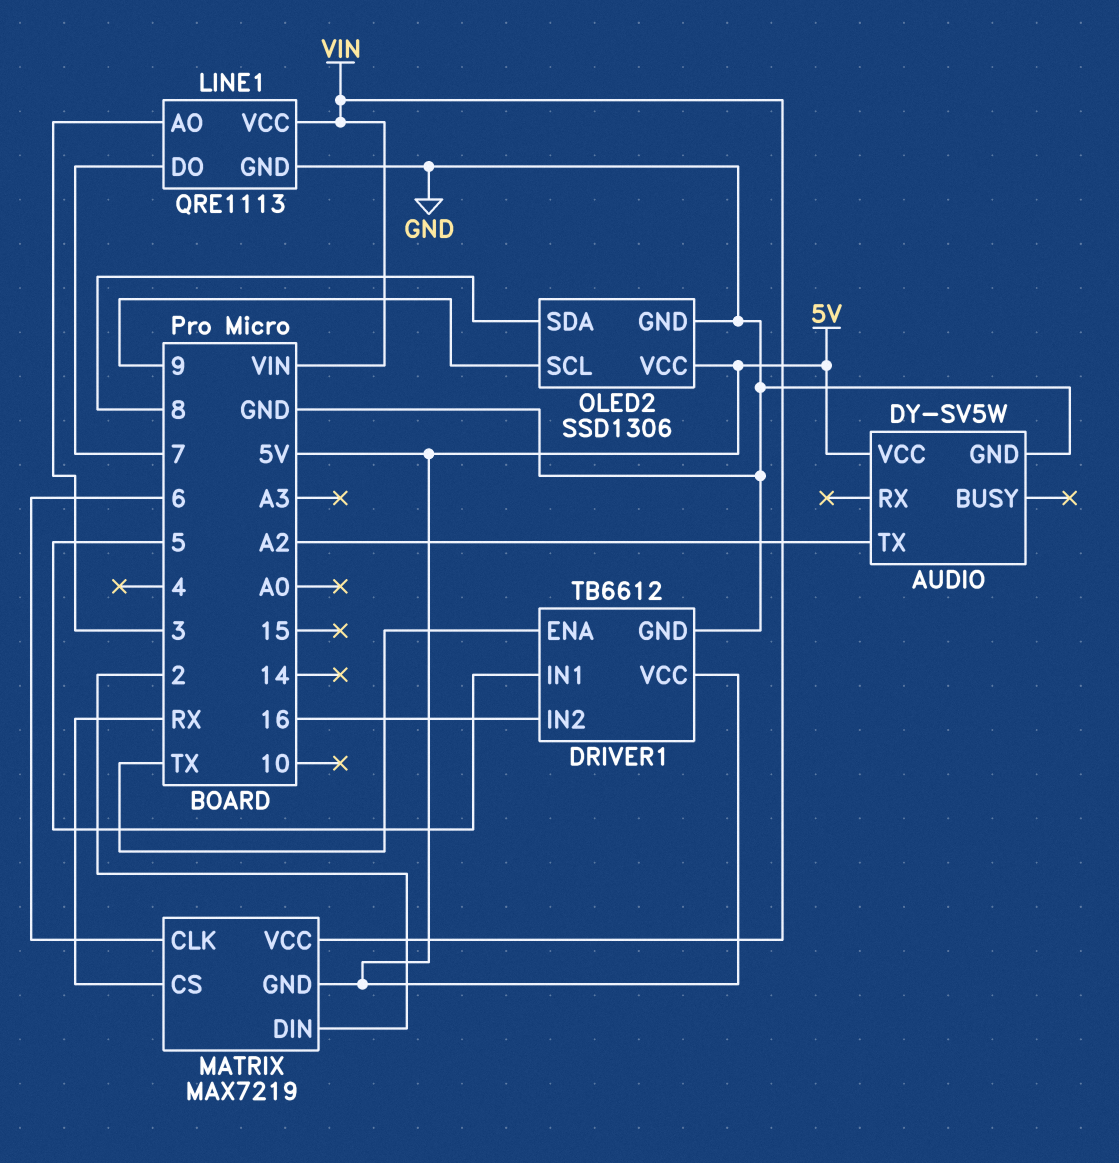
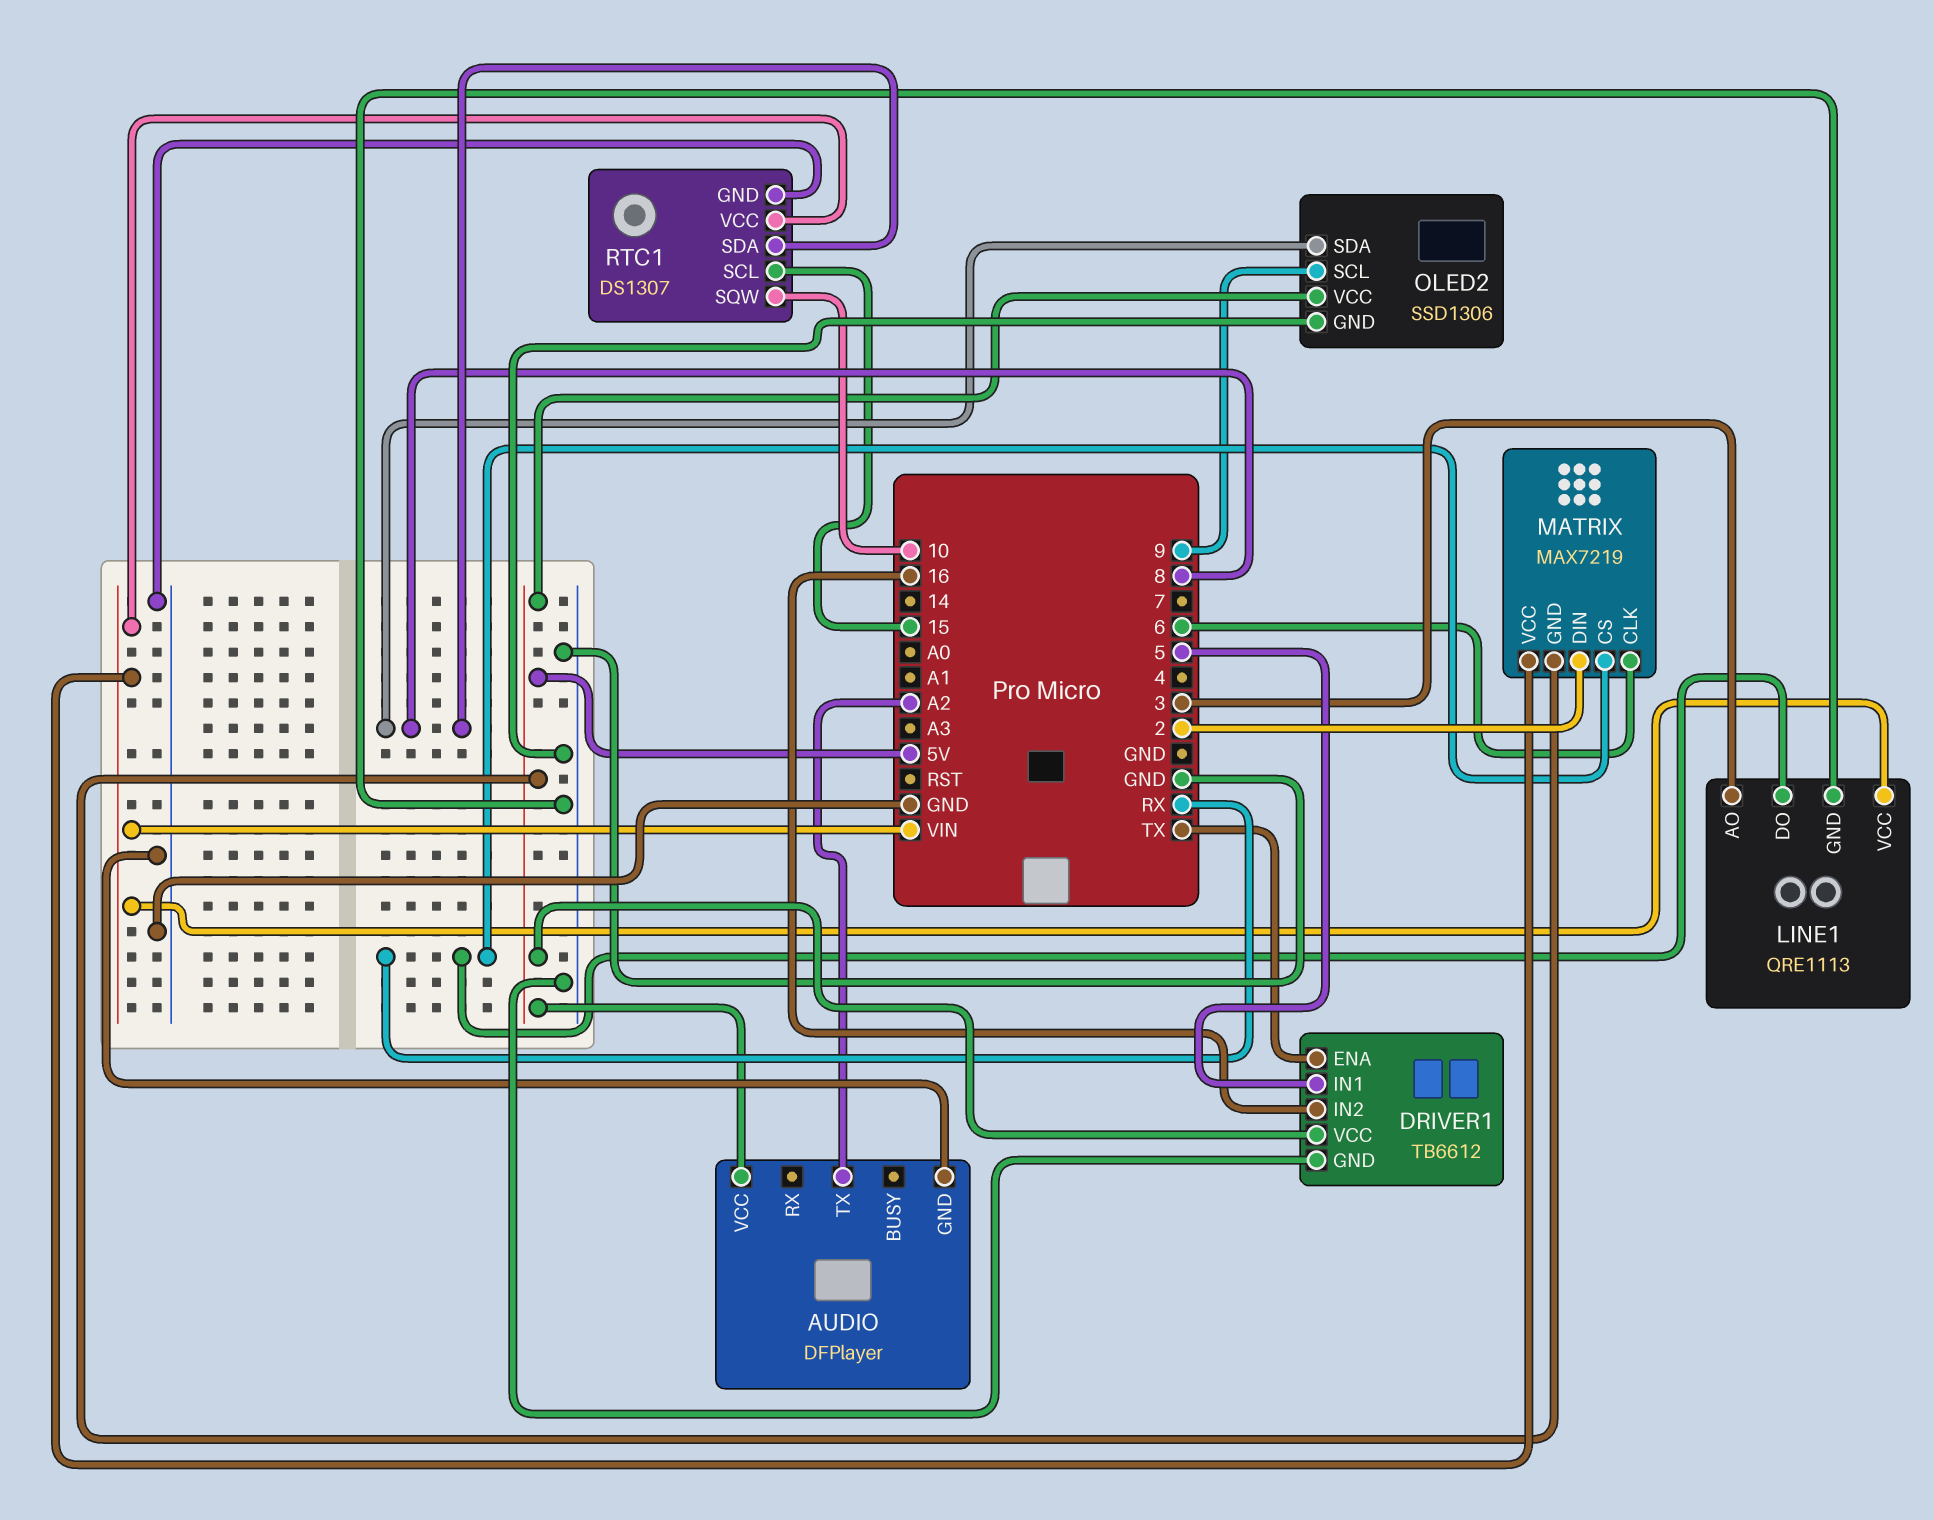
AUDIO: DY-SV5W -> DFPlayer
LINE1 pin DO: 7 -> RX
RTC1: none -> DS1307
RTC1 pin GND: none -> GND
RTC1 pin SCL: none -> 15
RTC1 pin SDA: none -> 8
RTC1 pin SQW: none -> 10
RTC1 pin VCC: none -> VIN

